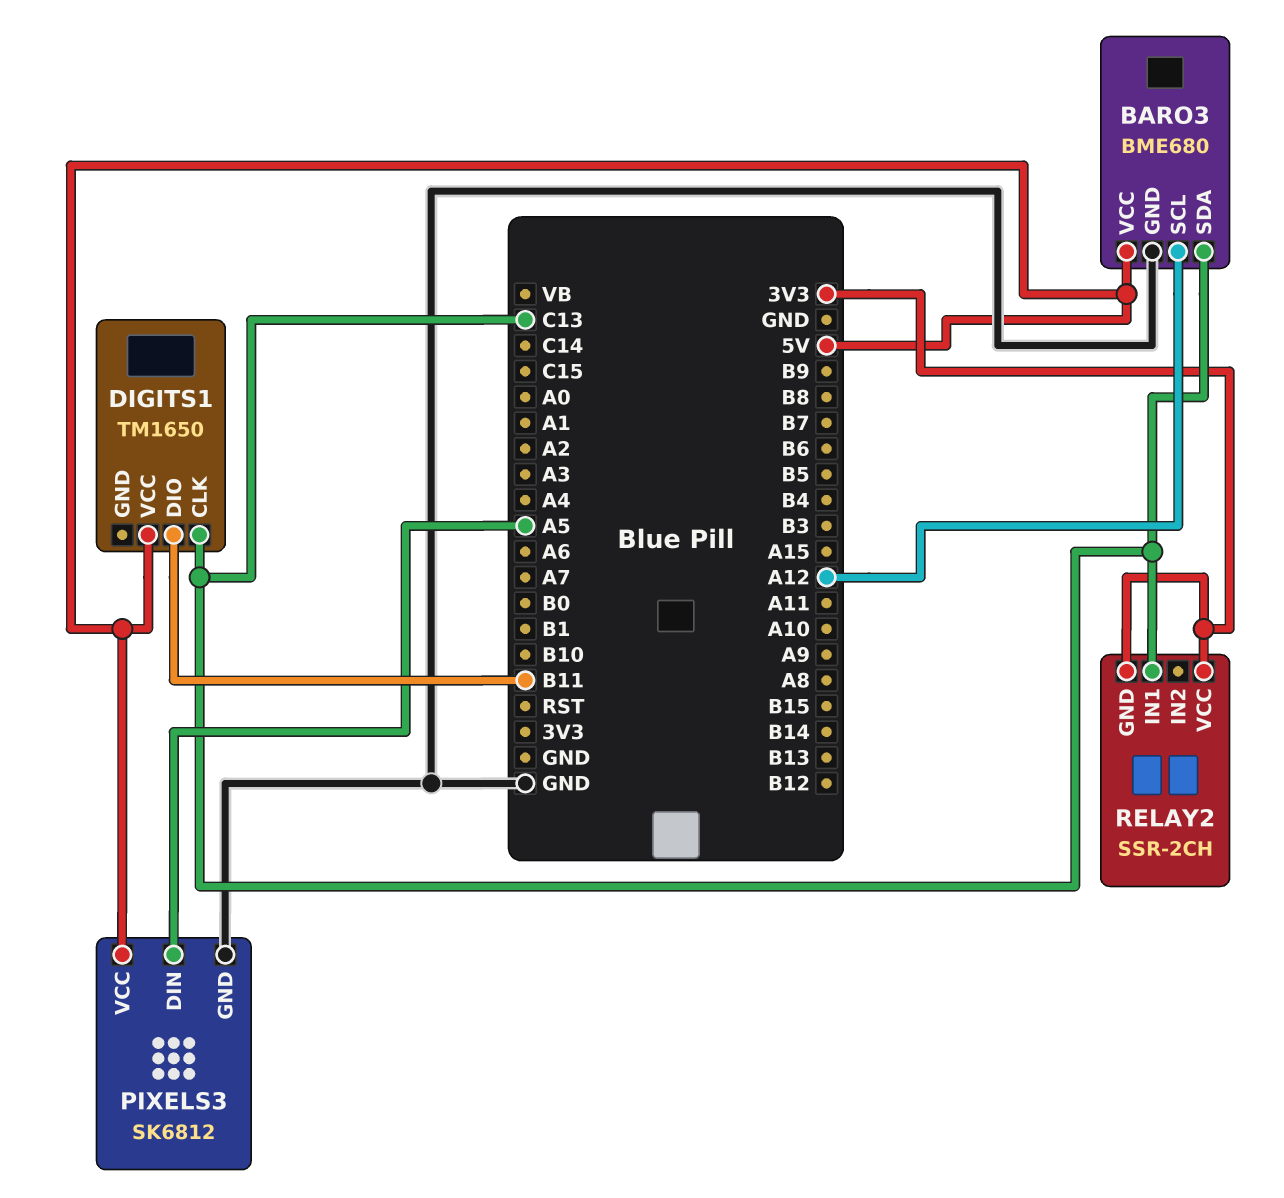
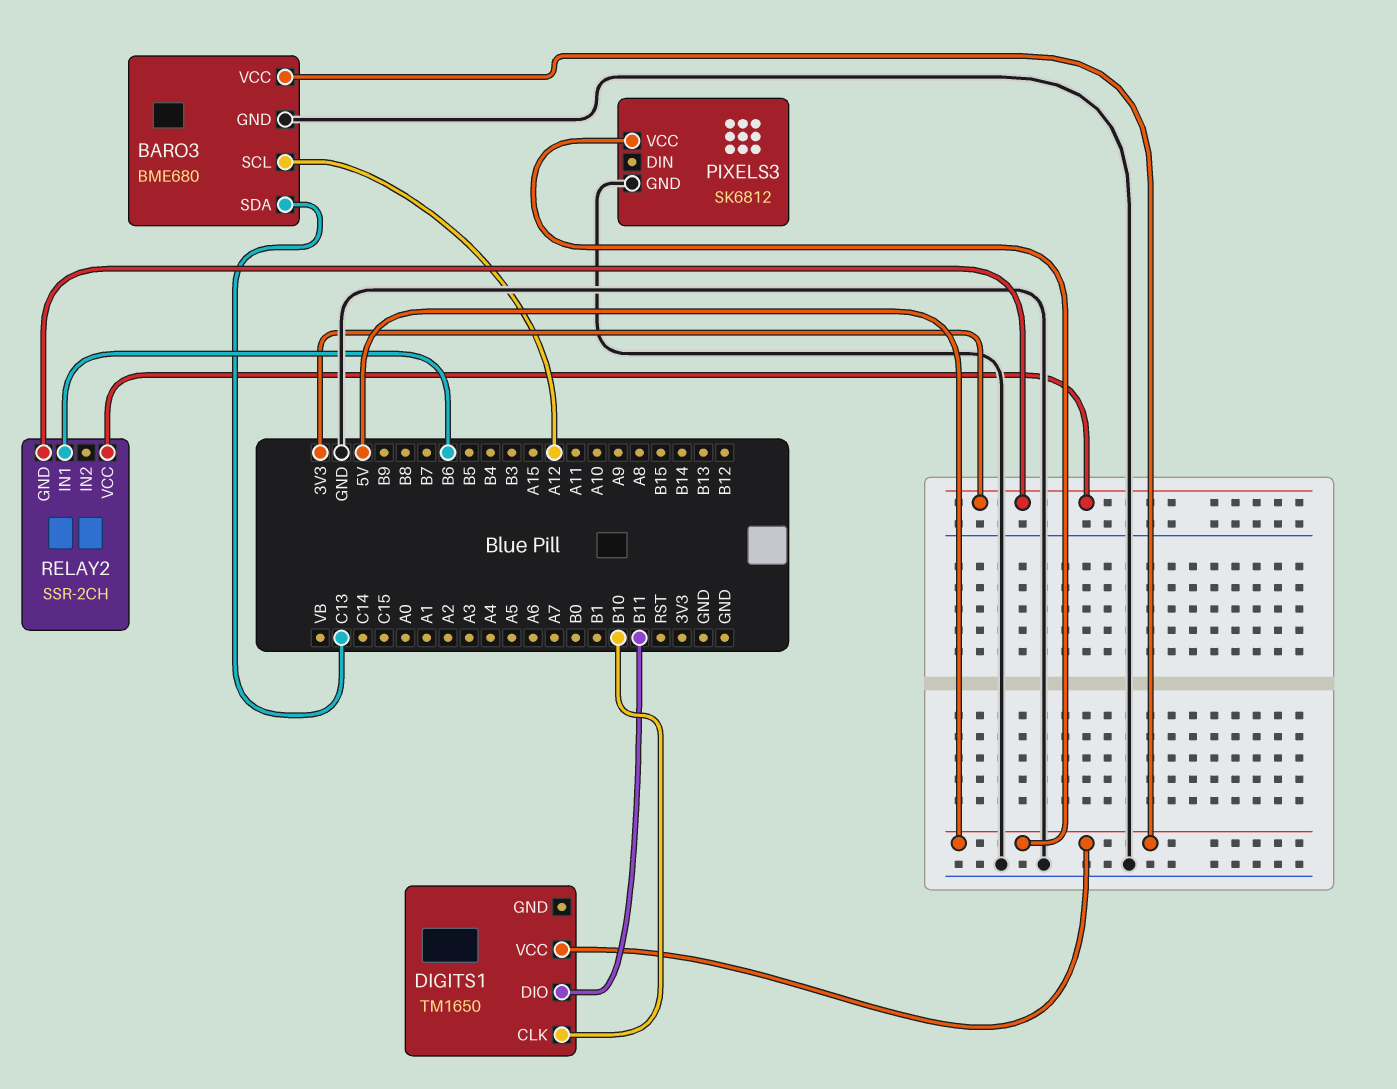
DIGITS1 pin CLK: C13 -> B10
PIXELS3 pin DIN: A5 -> none
RELAY2 pin IN1: C13 -> B6

